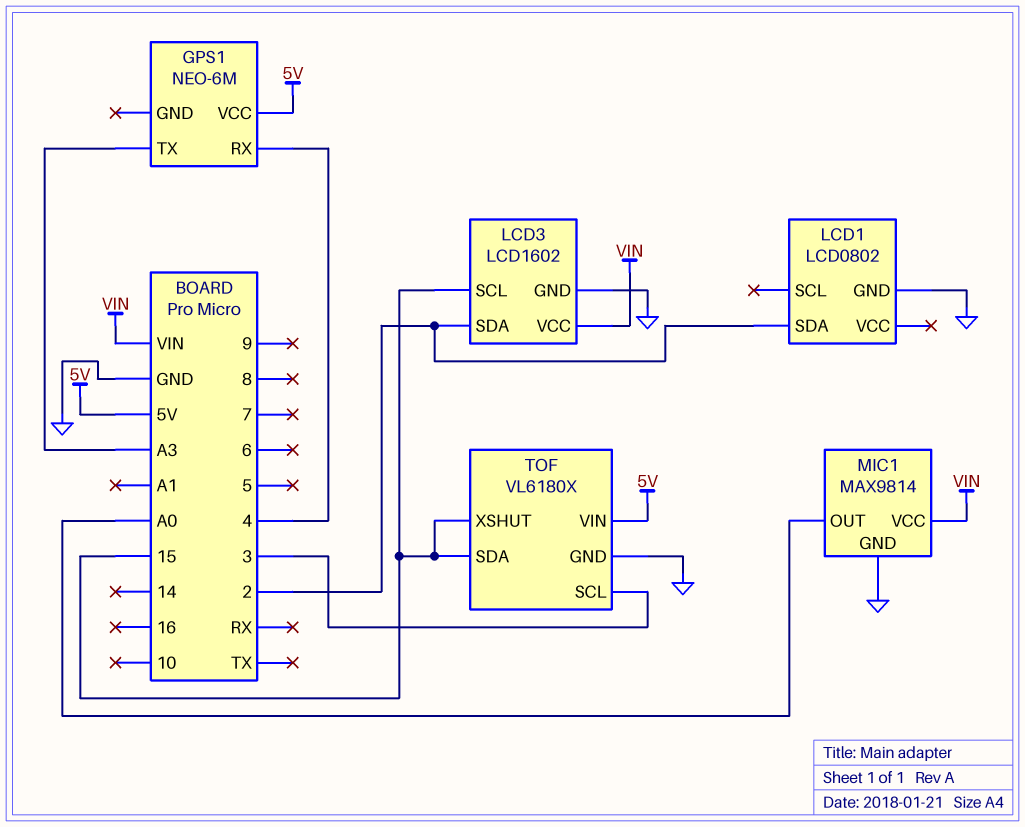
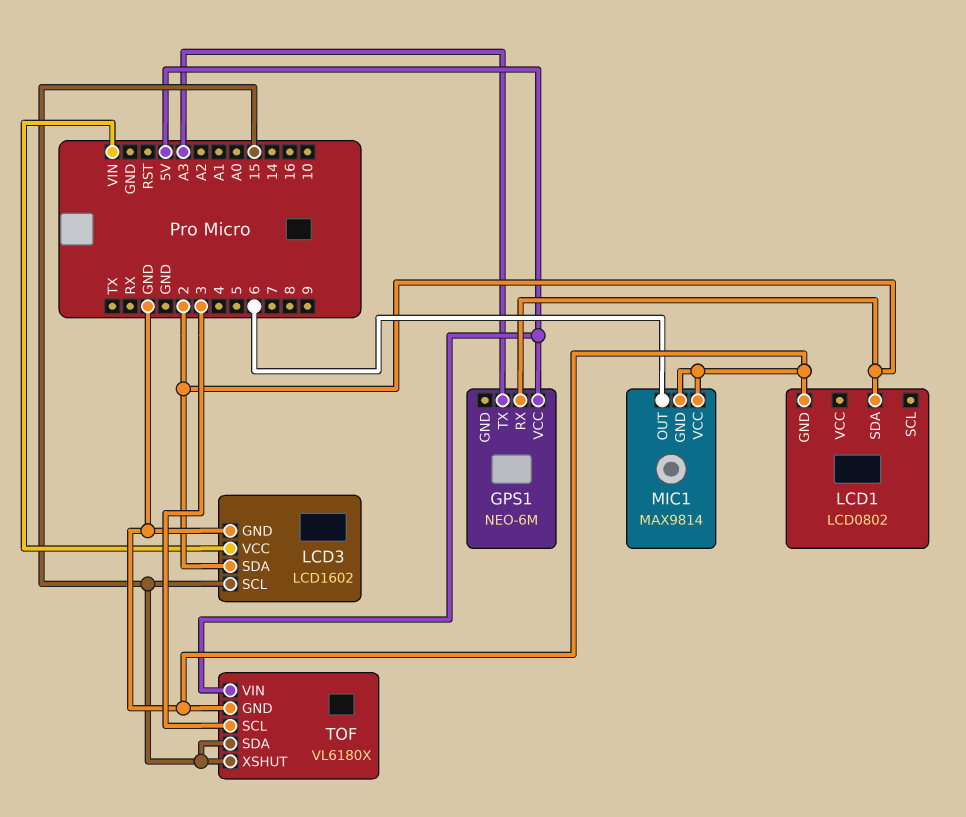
GPS1 pin RX: 4 -> 2
MIC1 pin OUT: A0 -> 6
MIC1 pin VCC: VIN -> GND

